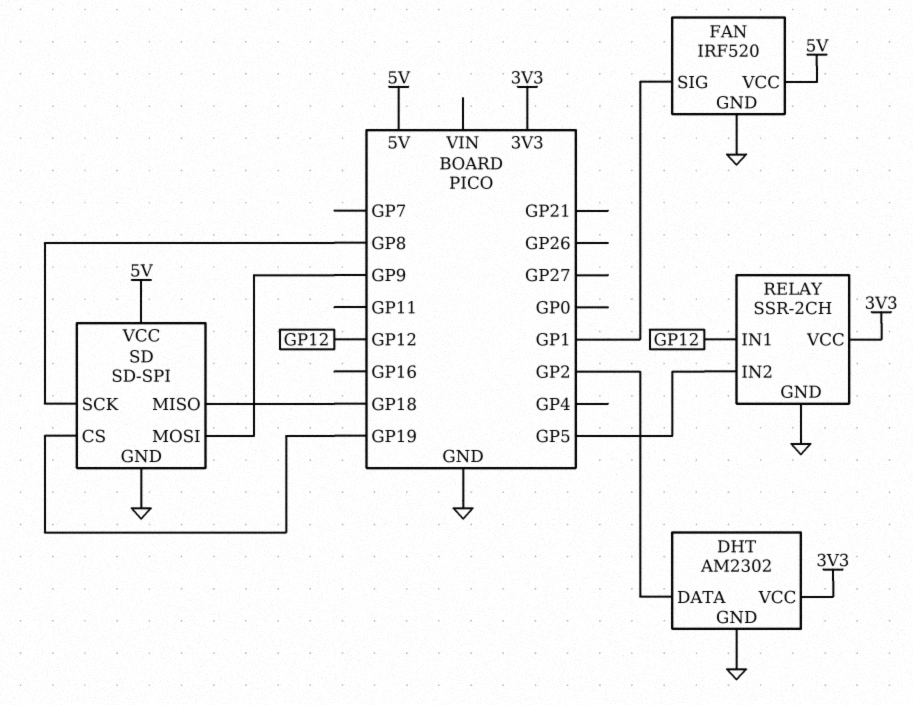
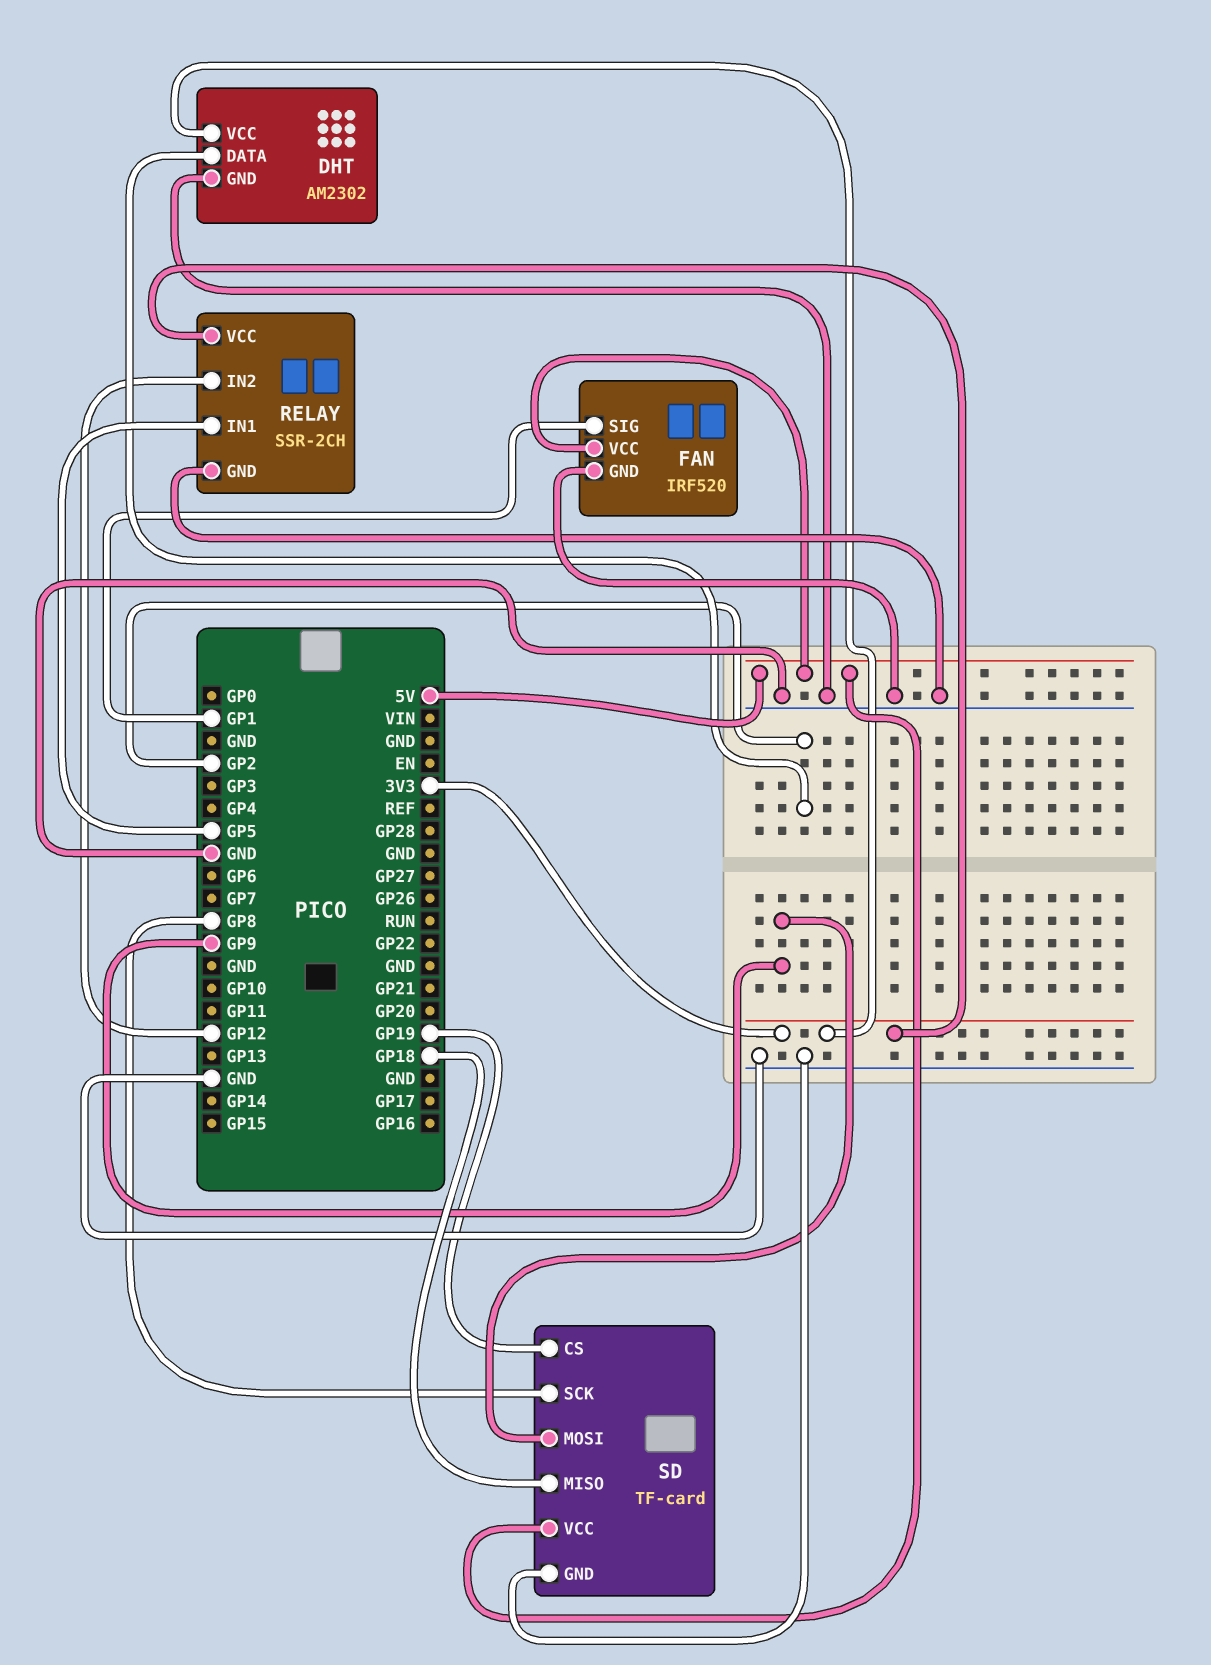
RELAY pin IN1: GP12 -> GP5
RELAY pin IN2: GP5 -> GP12
SD: SD-SPI -> TF-card

